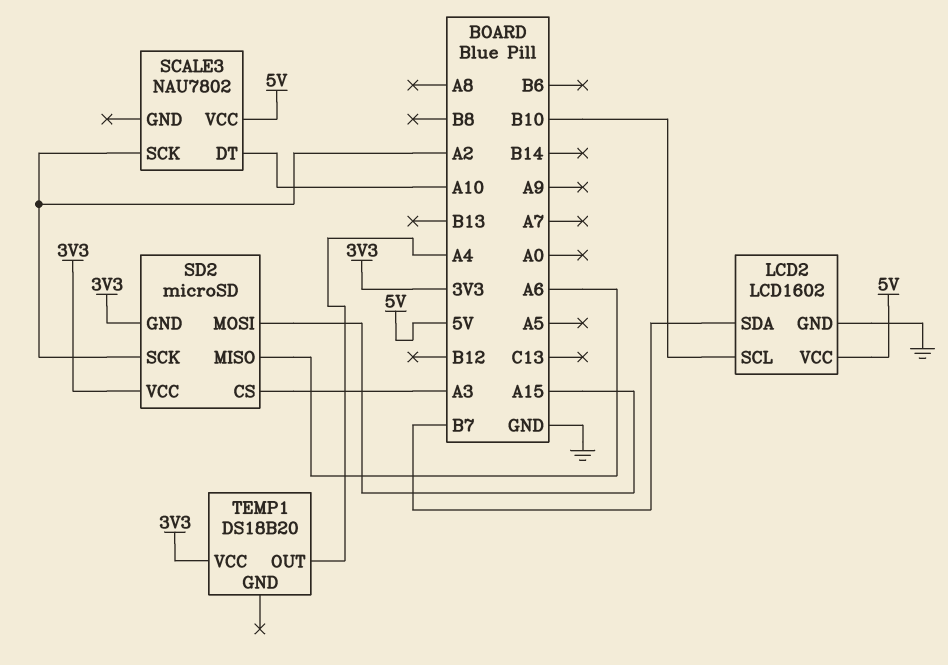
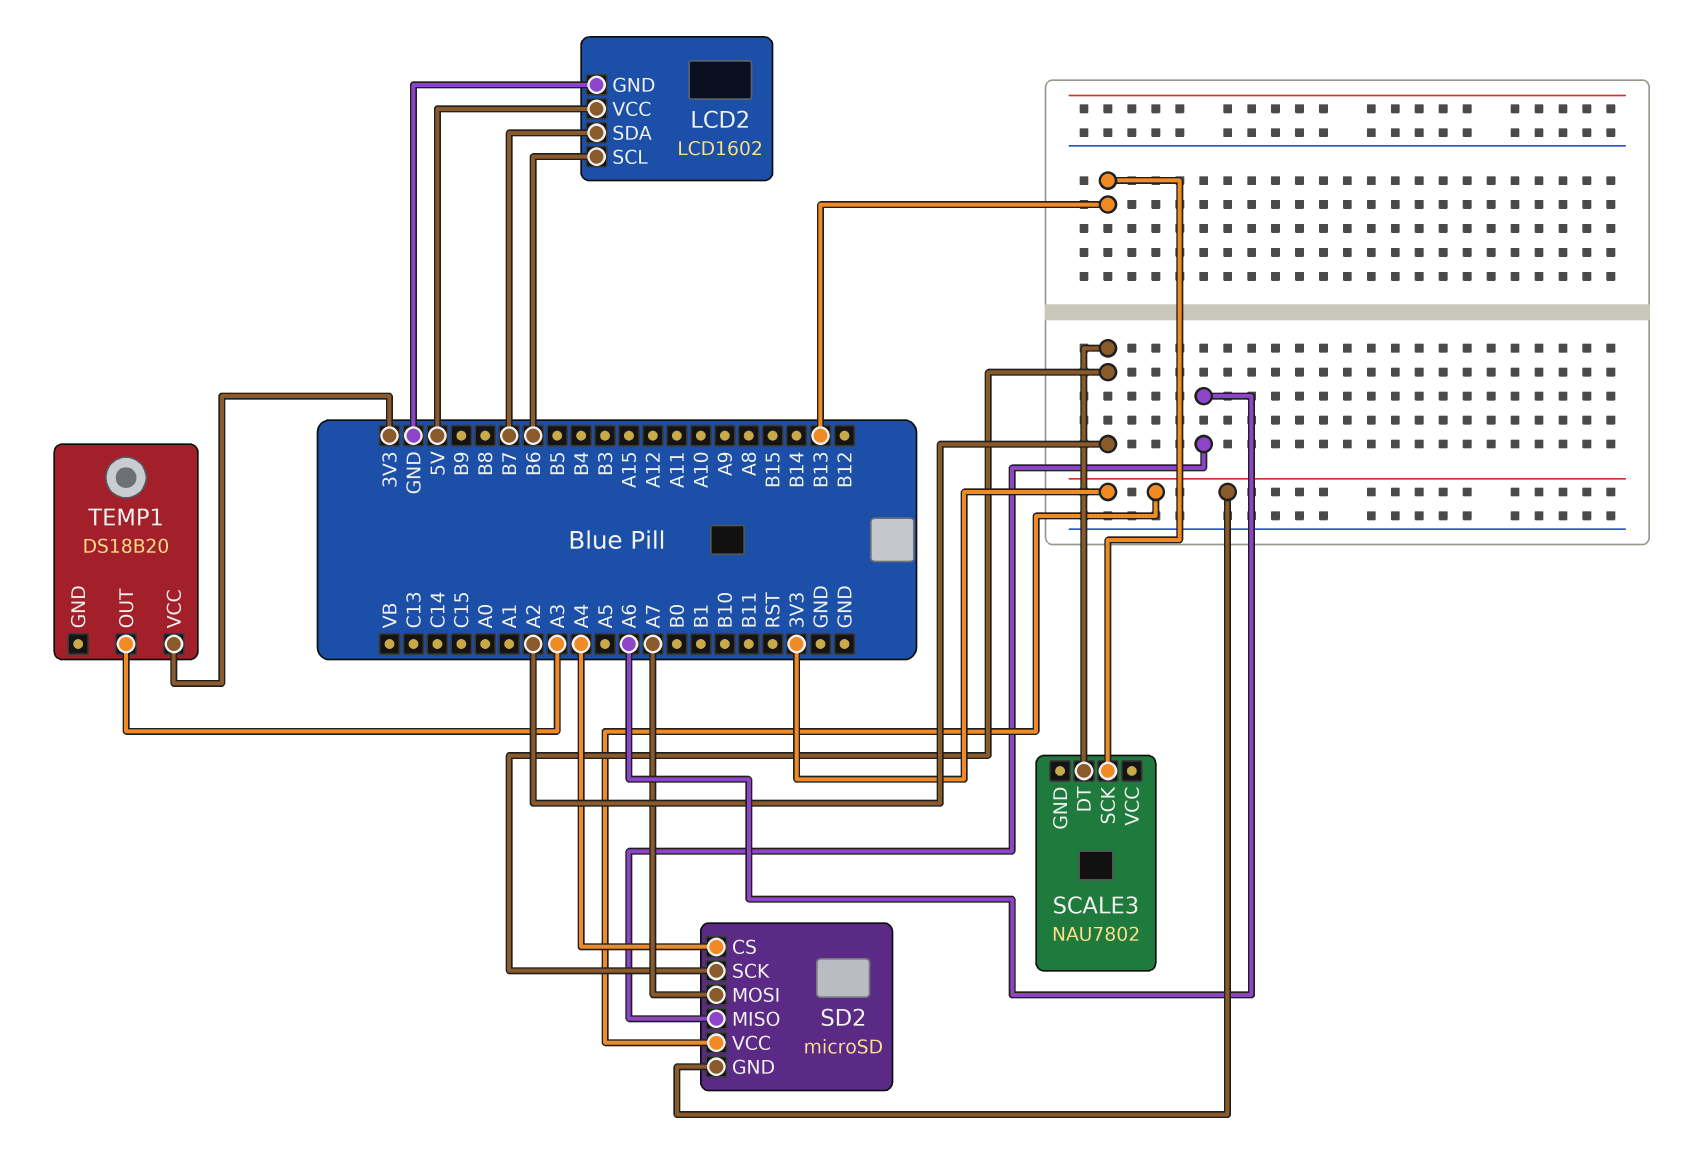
LCD2 pin SCL: B10 -> B6
SCALE3 pin DT: A10 -> A2
SCALE3 pin SCK: A2 -> B13
SCALE3 pin VCC: 5V -> none
SD2 pin CS: A3 -> A4
SD2 pin MOSI: A15 -> A7
TEMP1 pin OUT: A4 -> A3

